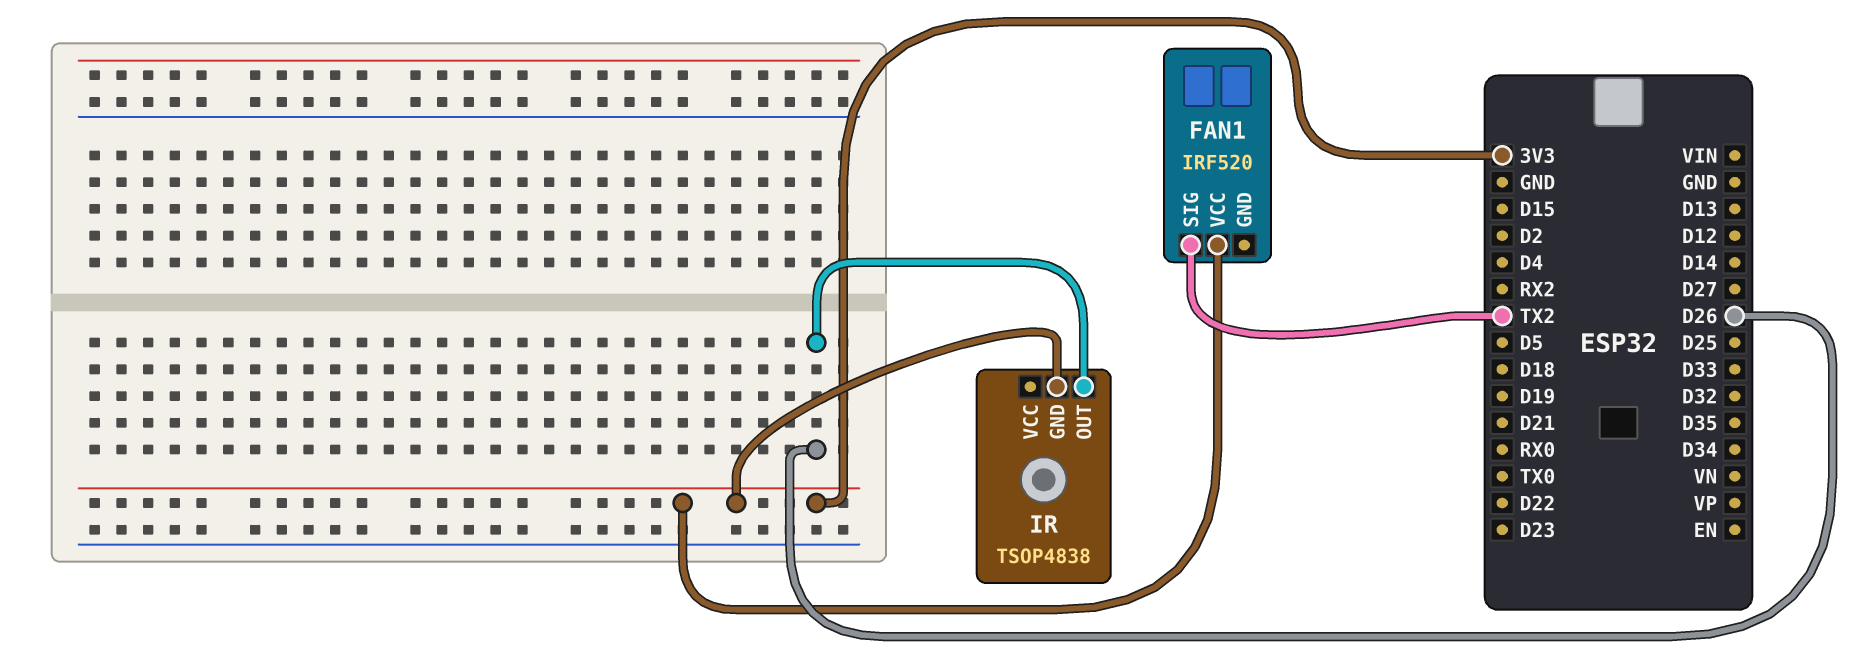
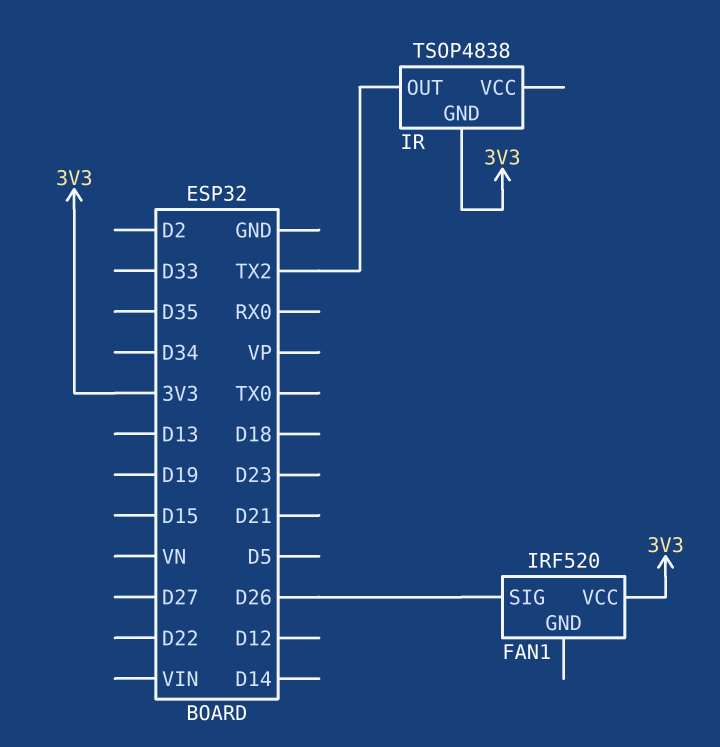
FAN1 pin SIG: TX2 -> D26
IR pin OUT: D26 -> TX2

